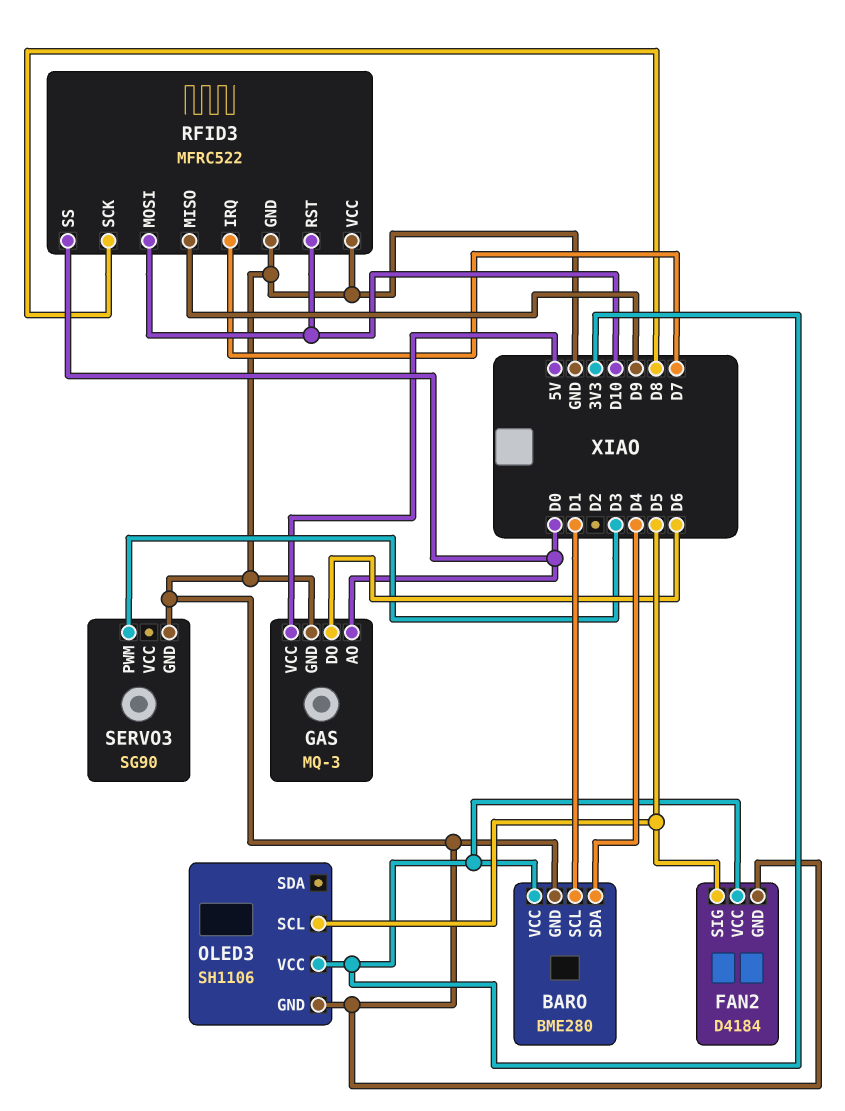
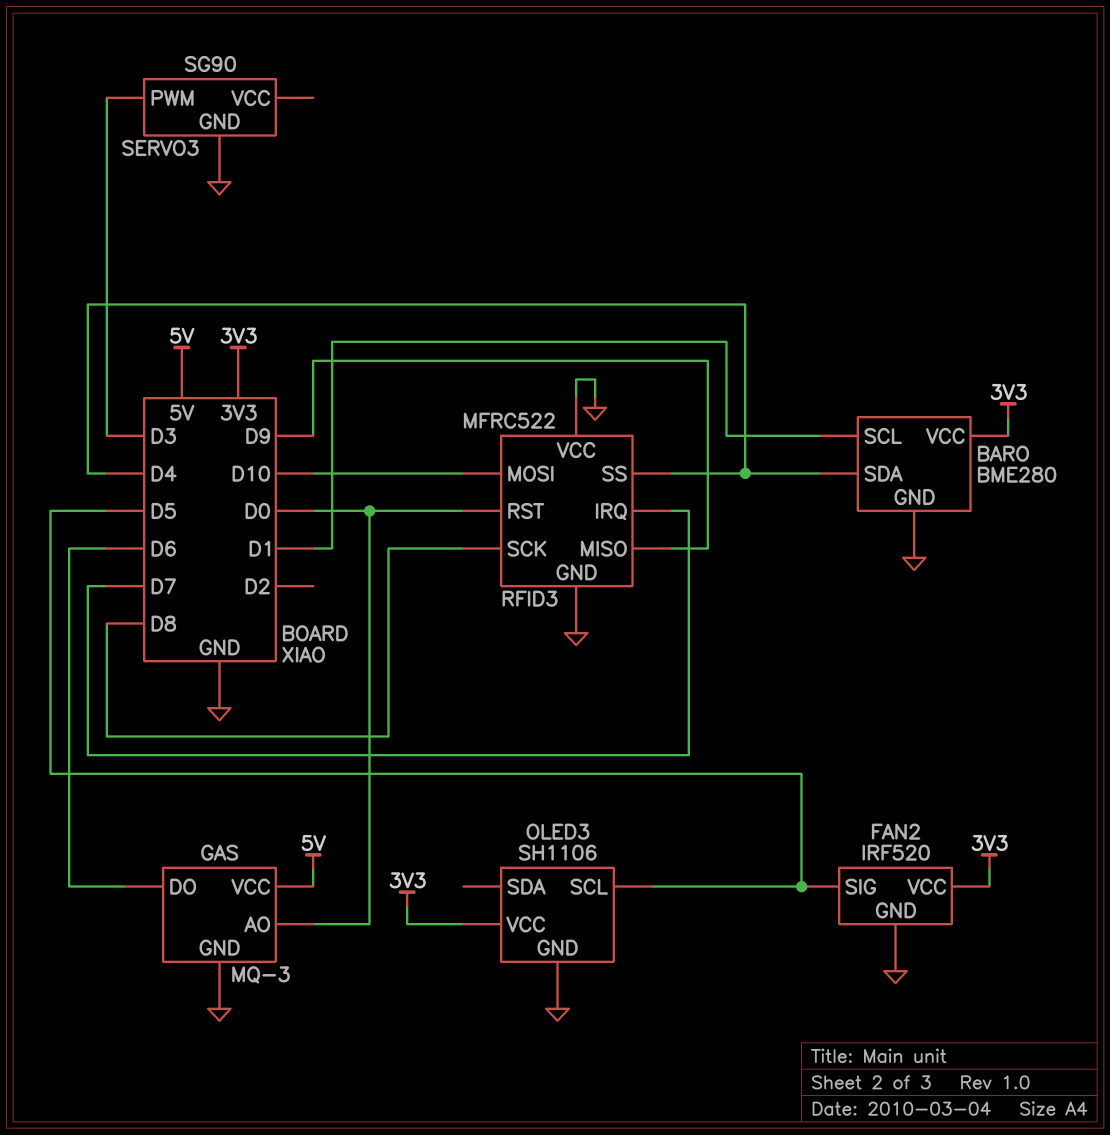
FAN2: D4184 -> IRF520
RFID3 pin RST: D10 -> D0
RFID3 pin SS: D0 -> D4

